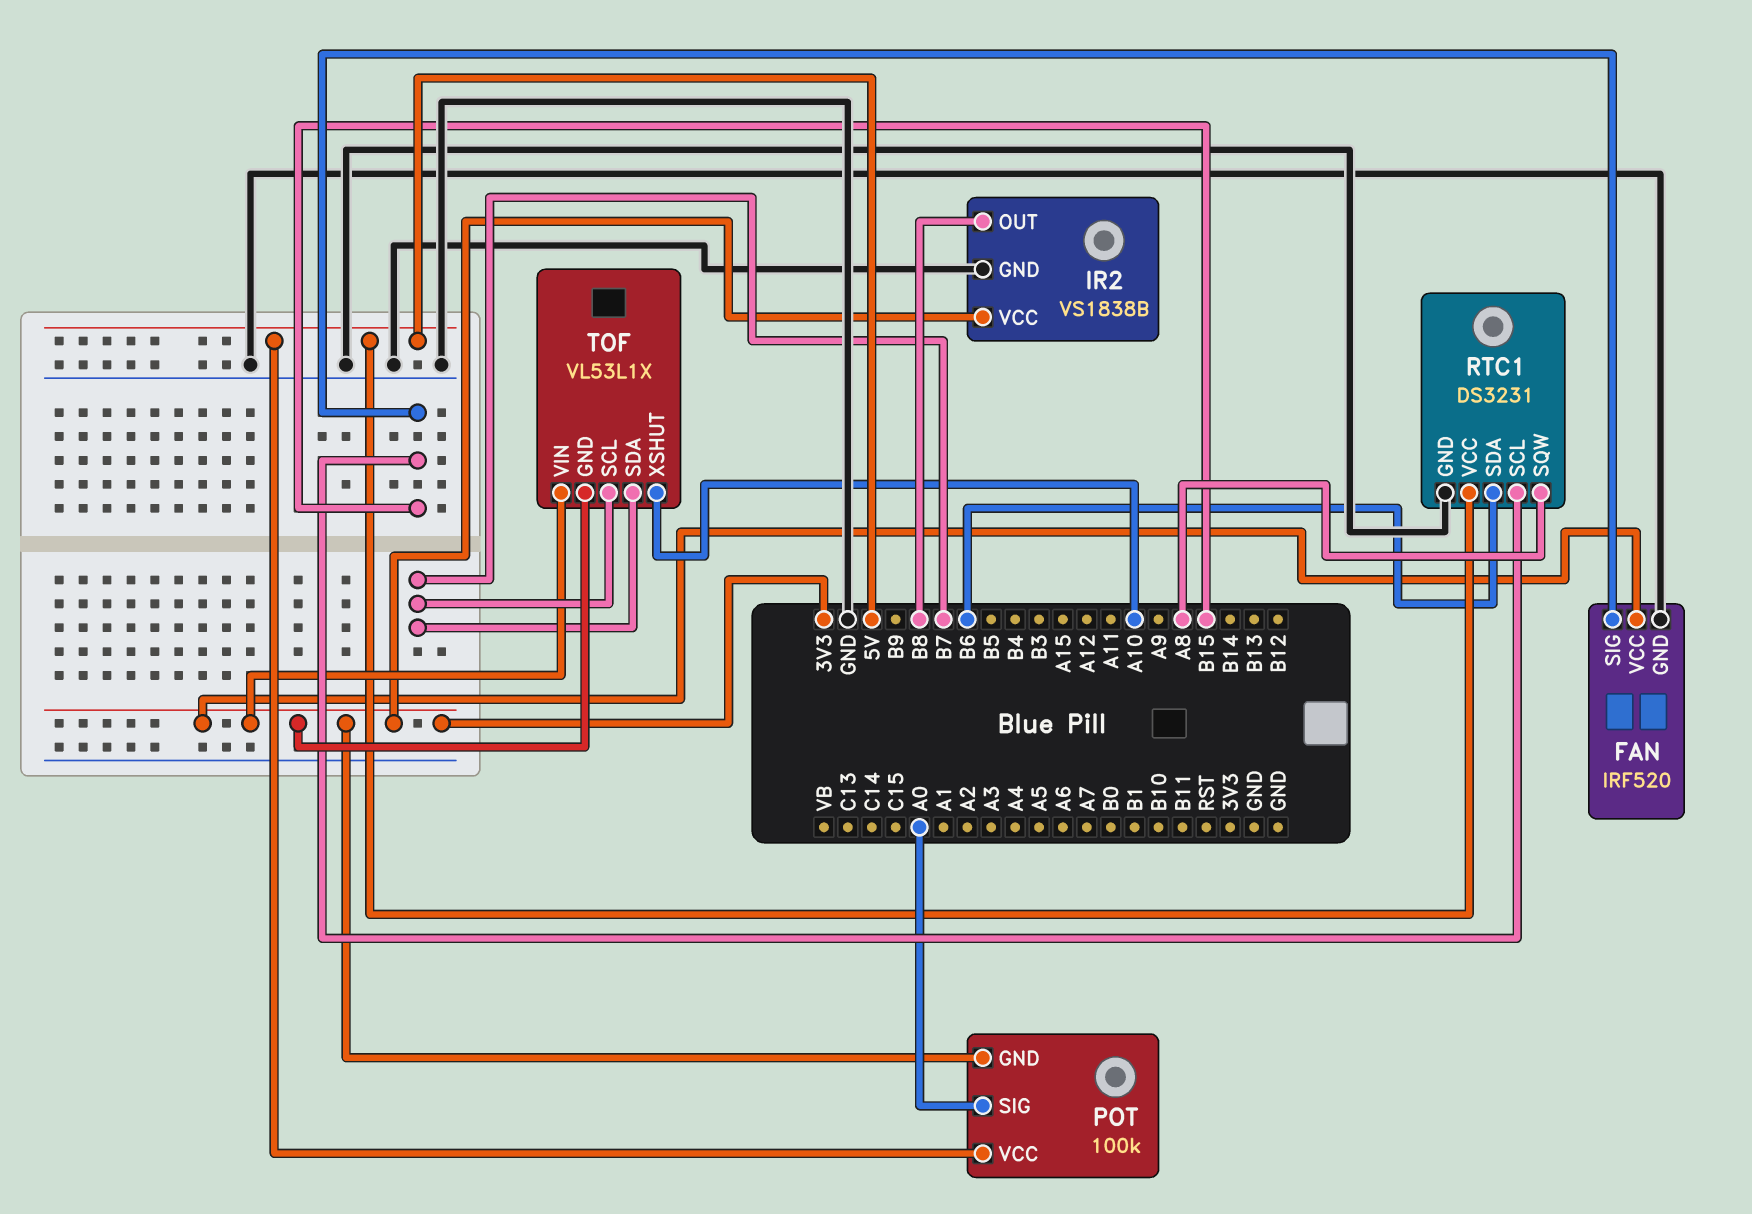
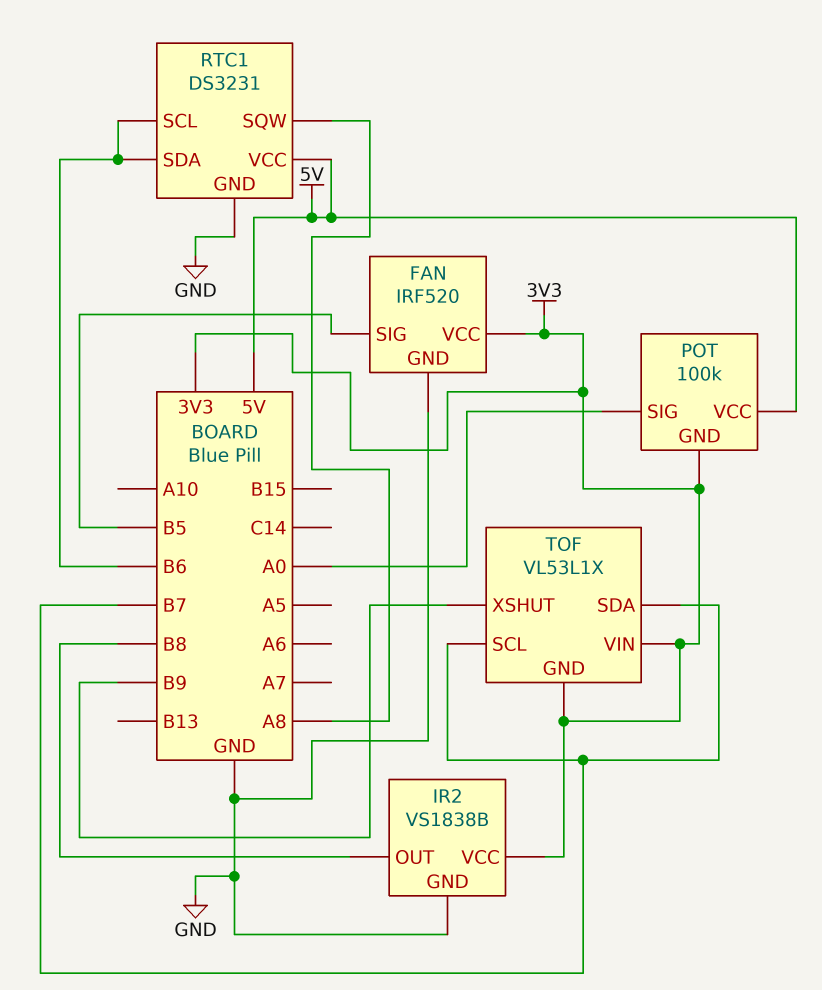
FAN pin SIG: B15 -> B5
RTC1 pin SCL: B15 -> B6
TOF pin XSHUT: A10 -> B9

